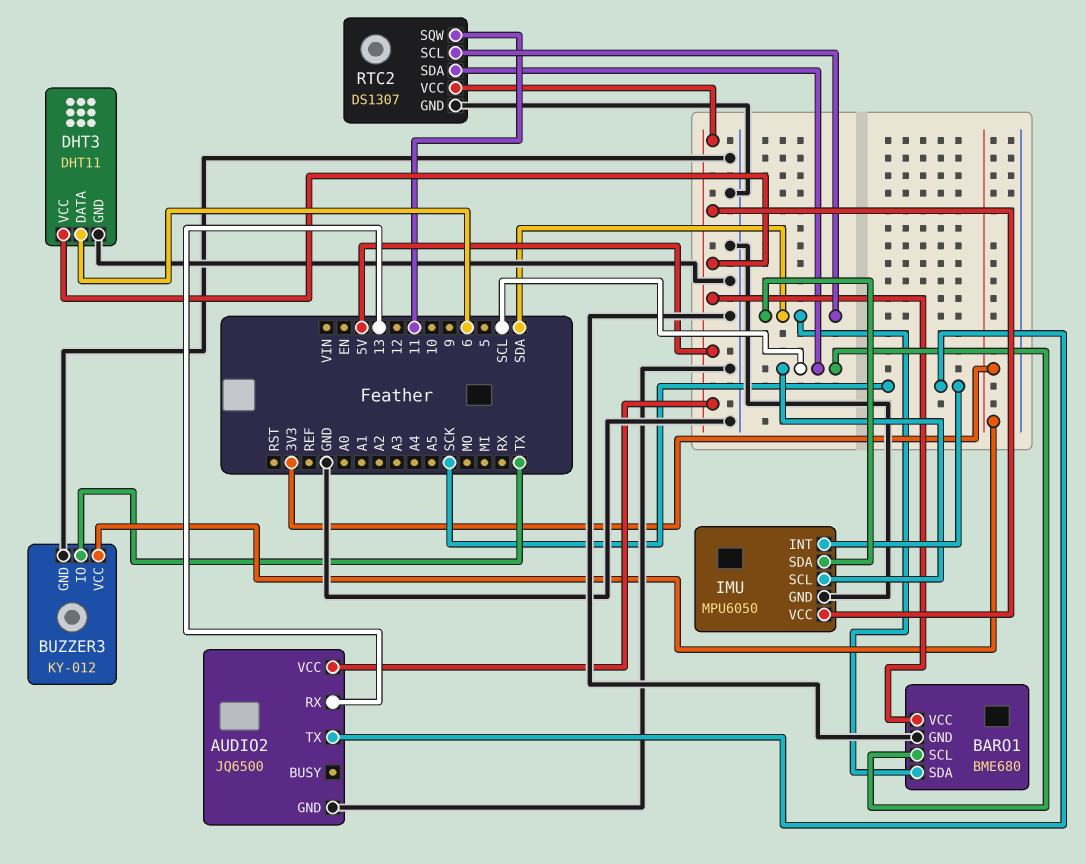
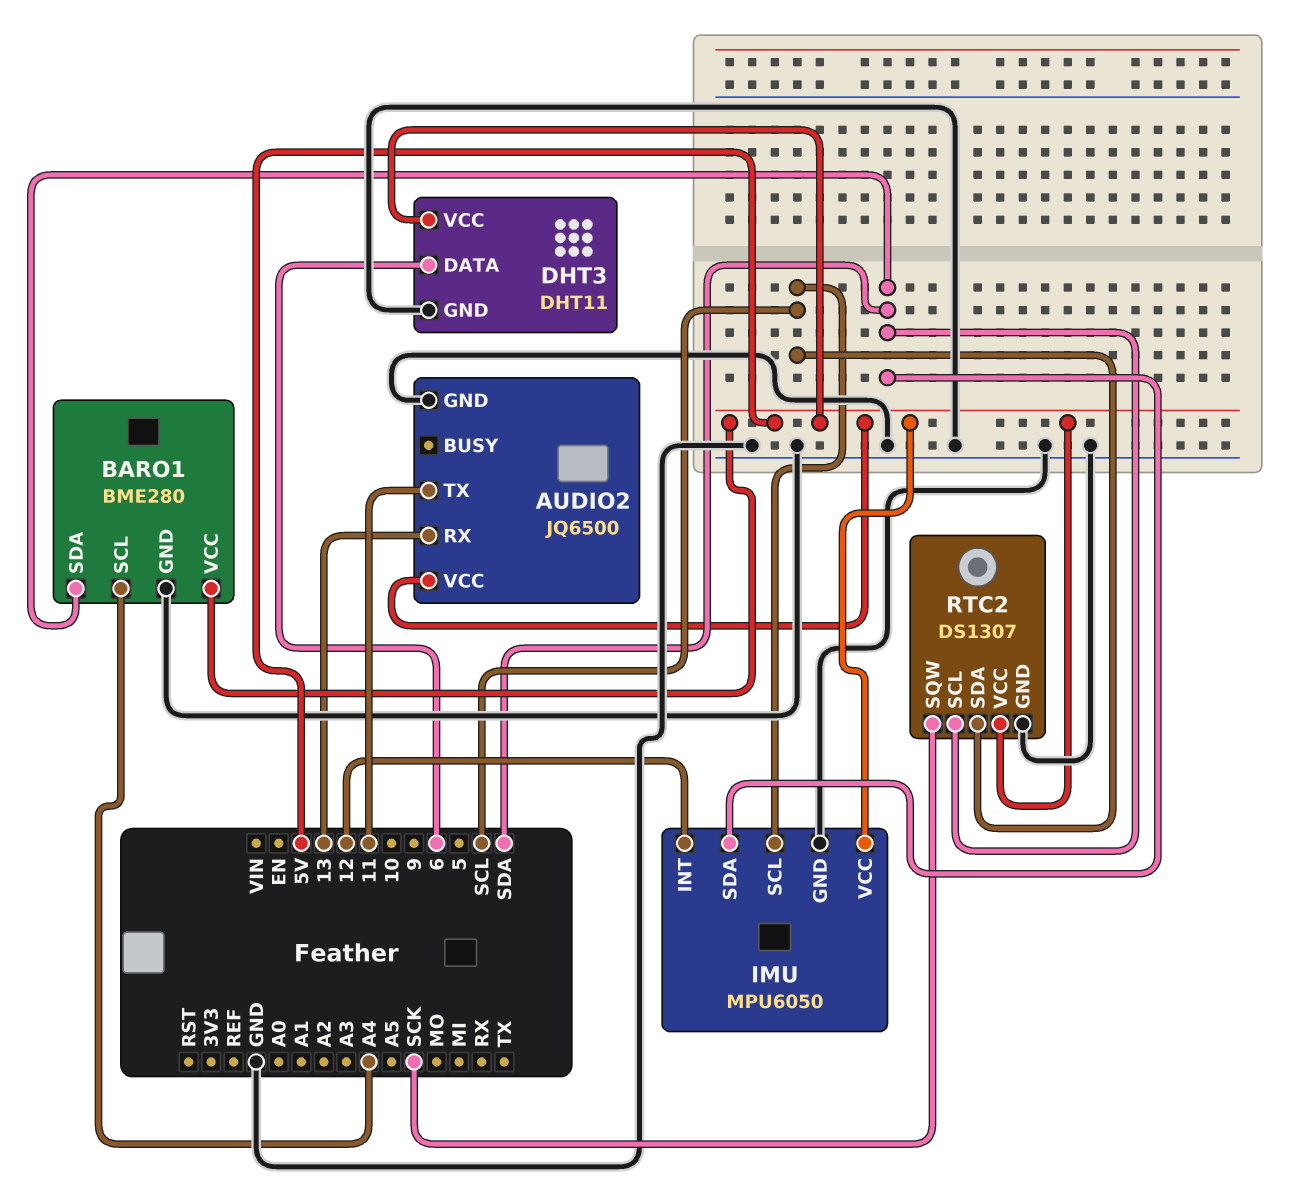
AUDIO2 pin TX: SCK -> 11
BARO1: BME680 -> BME280
BARO1 pin SCL: SCL -> A4
BUZZER3: KY-012 -> none
BUZZER3 pin GND: GND -> none
BUZZER3 pin IO: TX -> none
BUZZER3 pin VCC: 3V3 -> none
IMU pin INT: SCK -> 12
RTC2 pin SQW: 11 -> SCK

